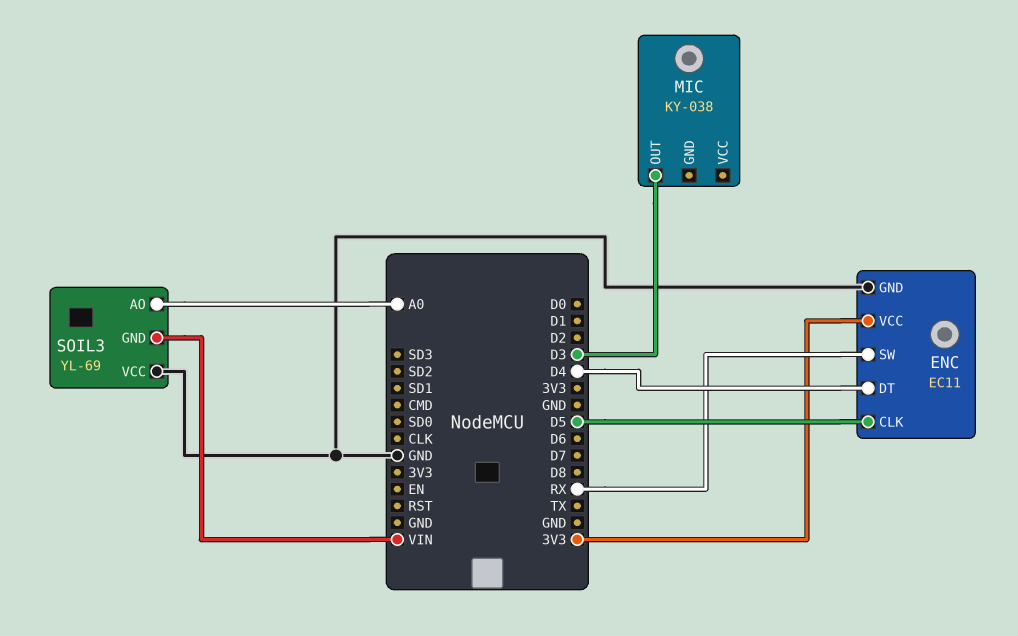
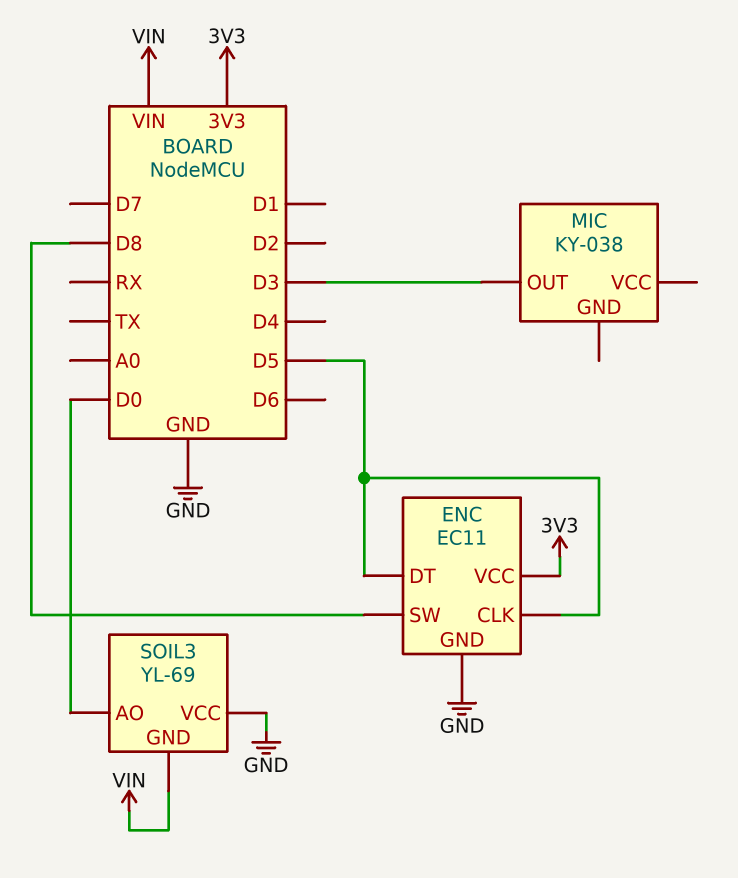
ENC pin DT: D4 -> D5
ENC pin SW: RX -> D8
SOIL3 pin AO: A0 -> D0

